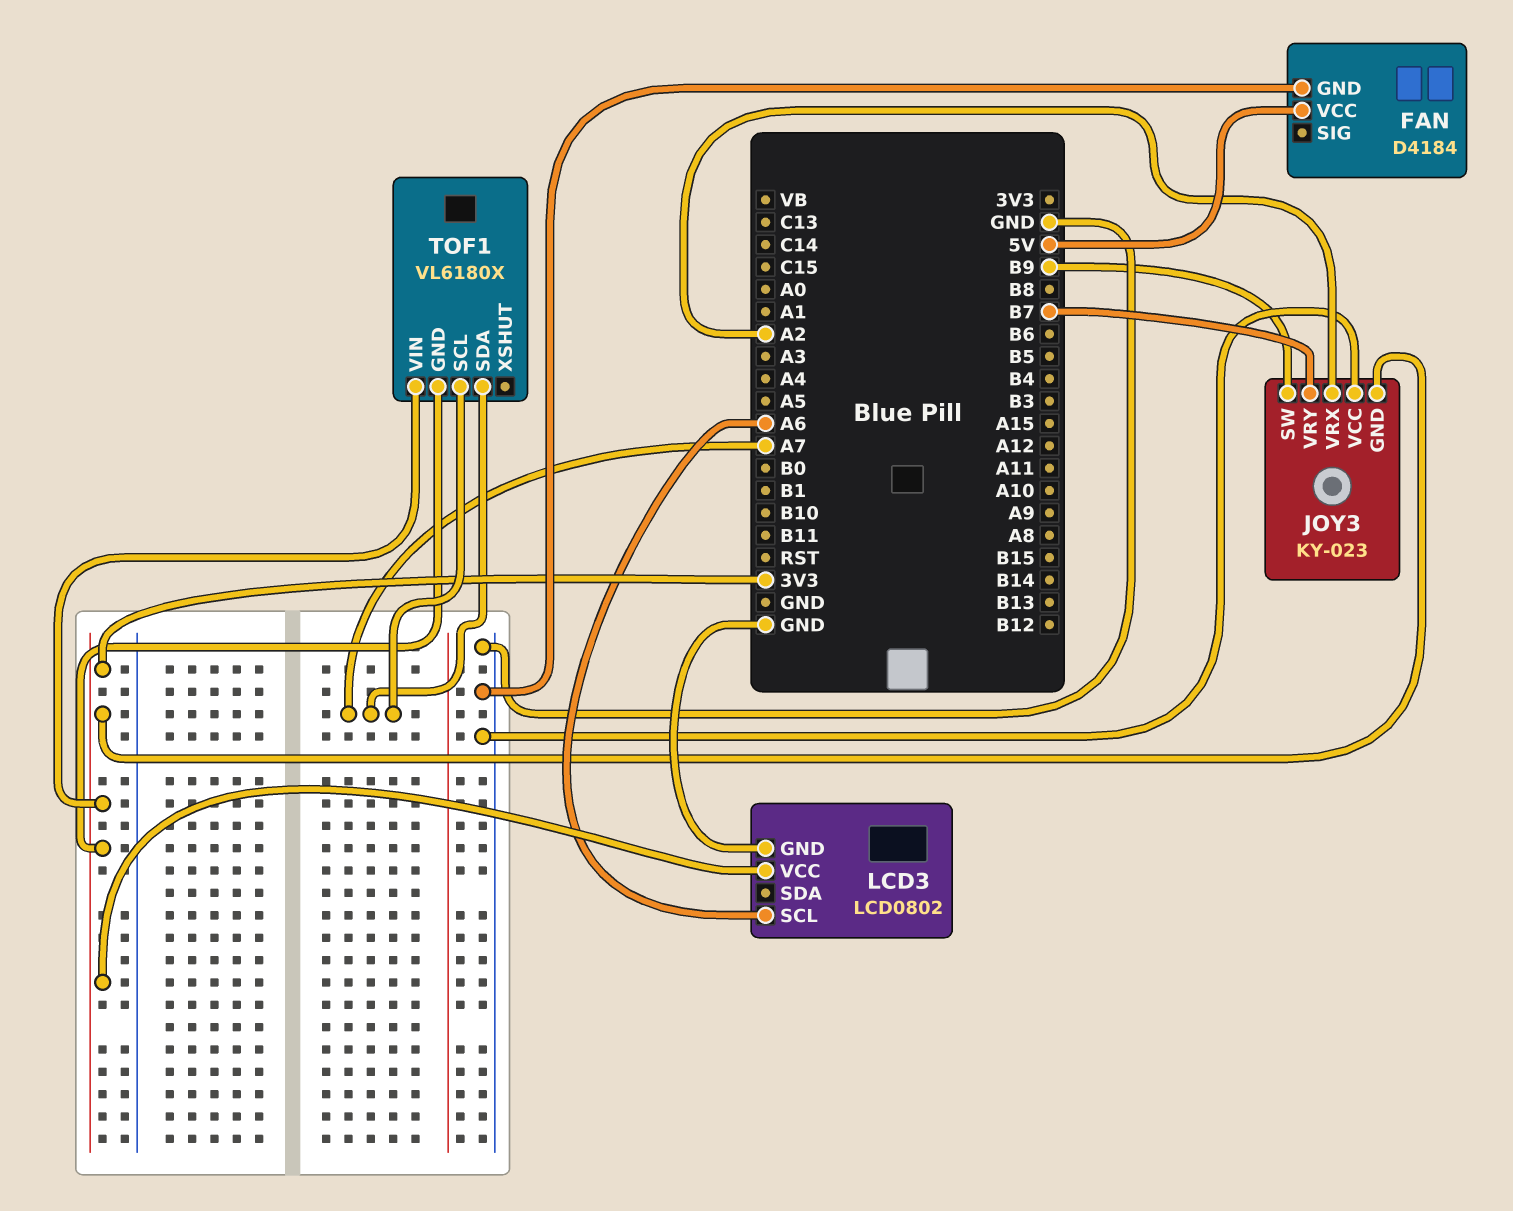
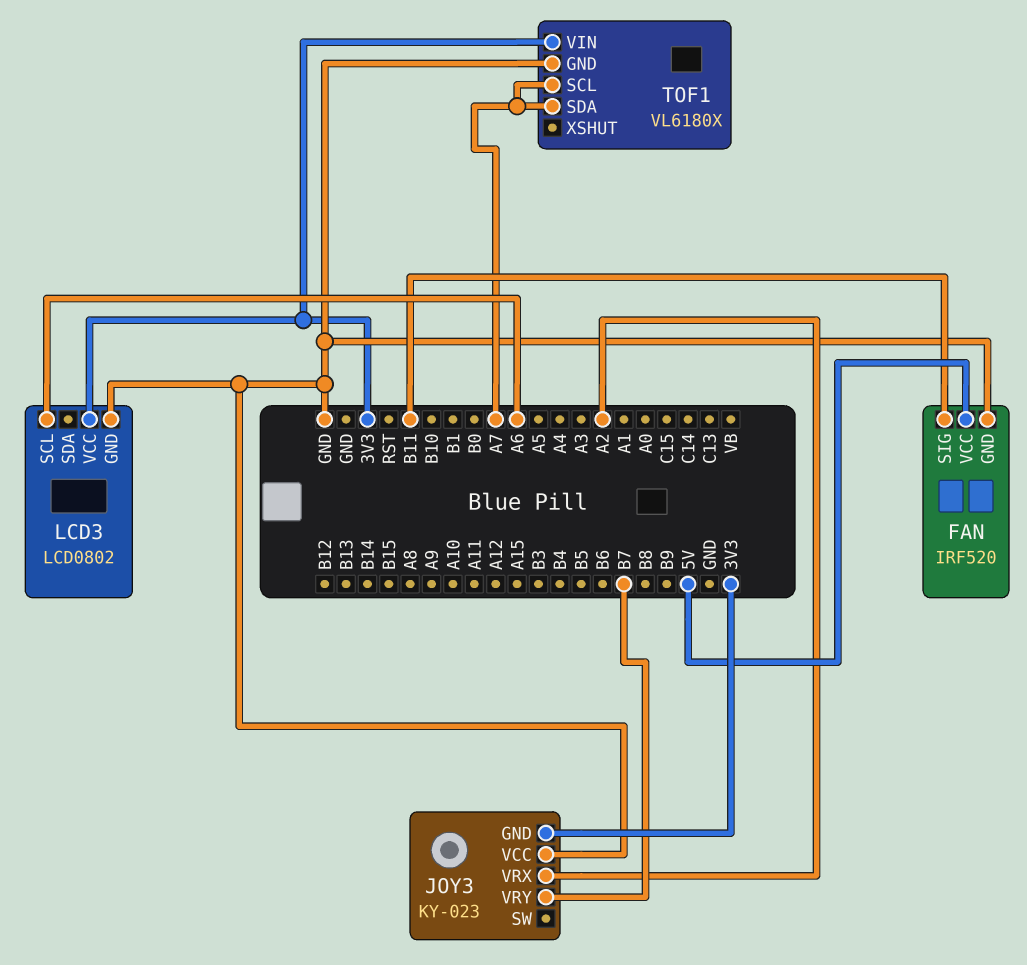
FAN: D4184 -> IRF520
FAN pin SIG: none -> B11
JOY3 pin SW: B9 -> none
TOF1 pin GND: 3V3 -> GND

